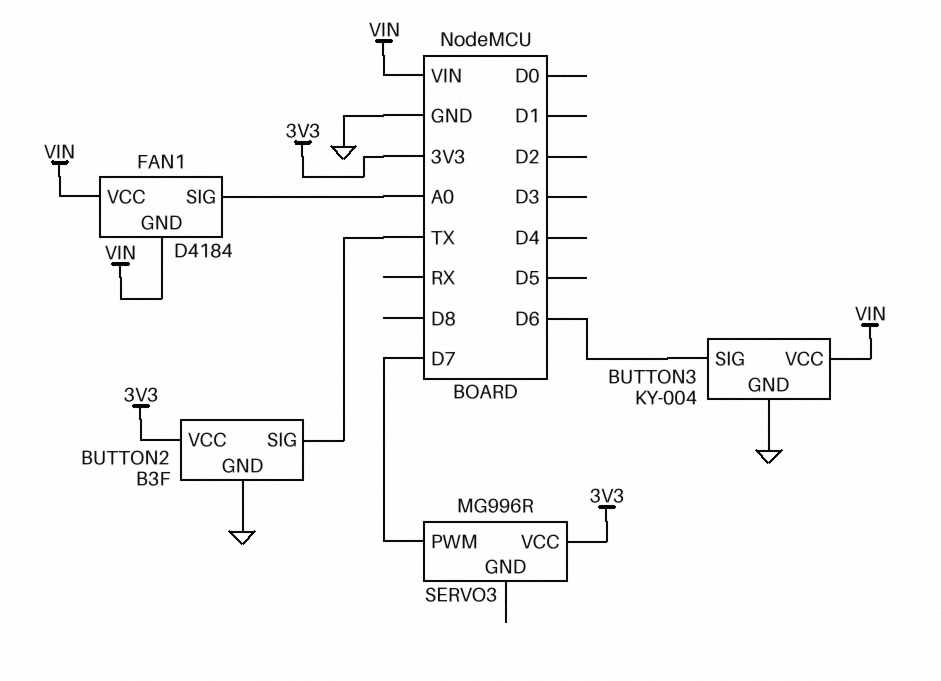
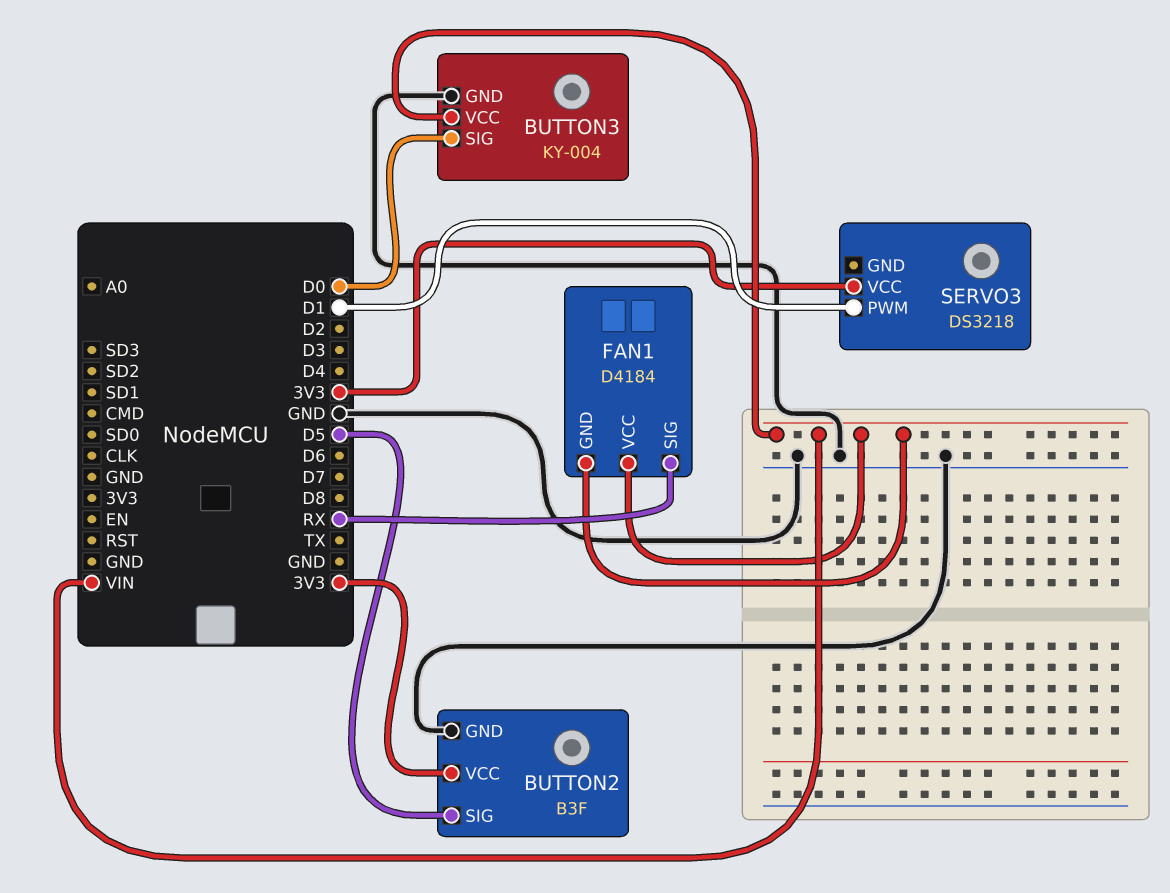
BUTTON2 pin SIG: TX -> D5
BUTTON3 pin SIG: D6 -> D0
FAN1 pin SIG: A0 -> RX
SERVO3: MG996R -> DS3218
SERVO3 pin PWM: D7 -> D1

